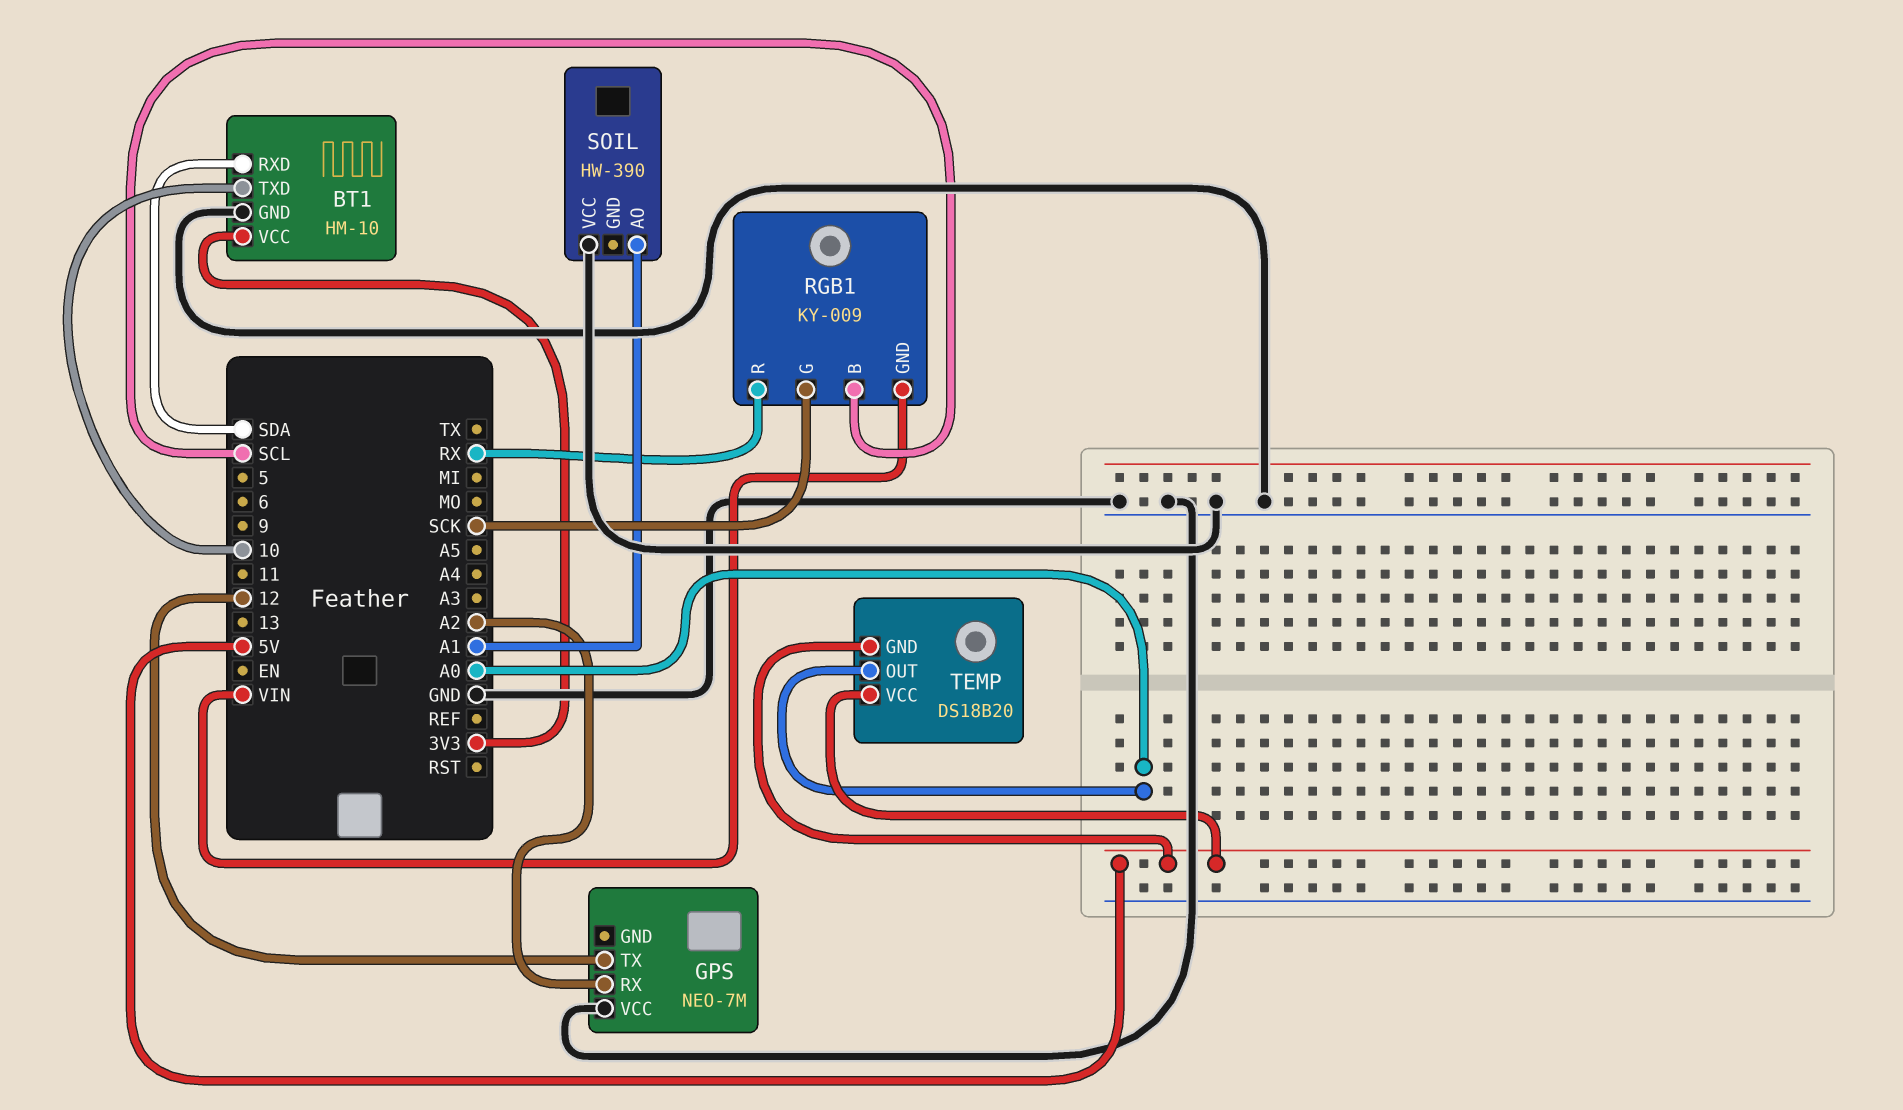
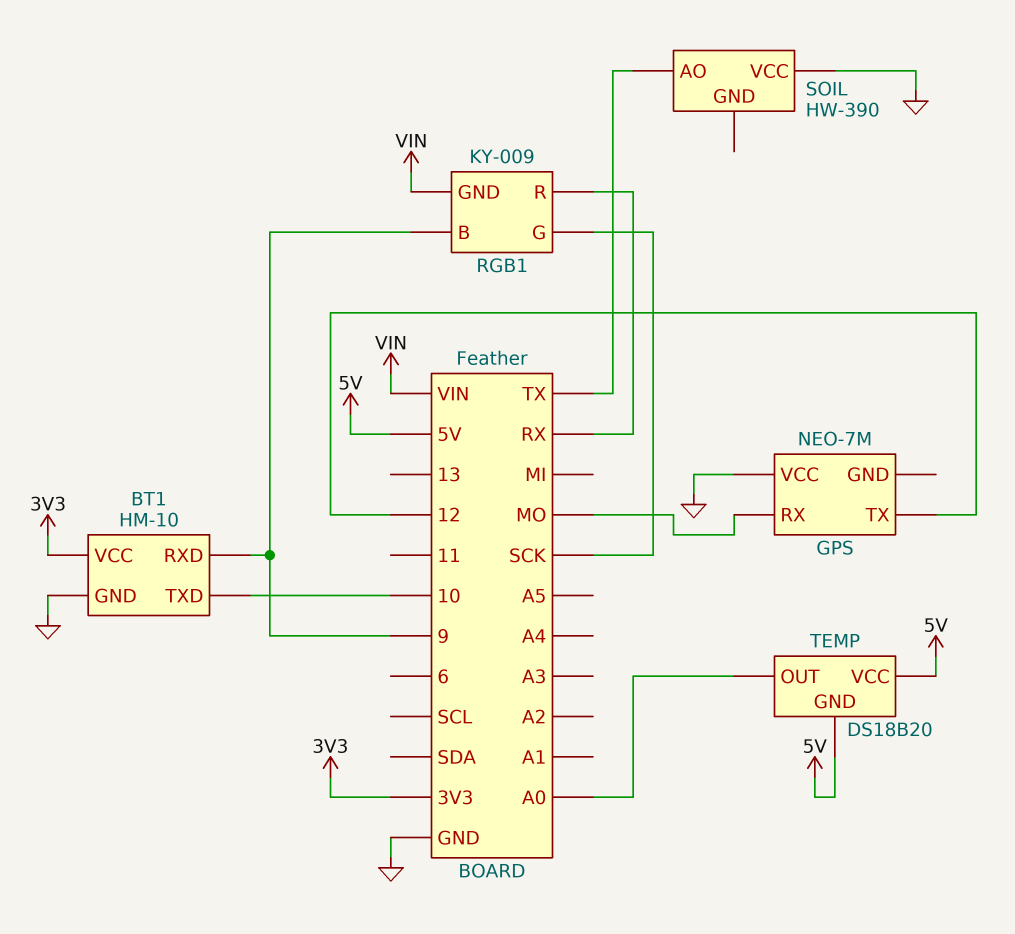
BT1 pin RXD: SDA -> 9
GPS pin RX: A2 -> MO
RGB1 pin B: SCL -> 9
SOIL pin AO: A1 -> TX

